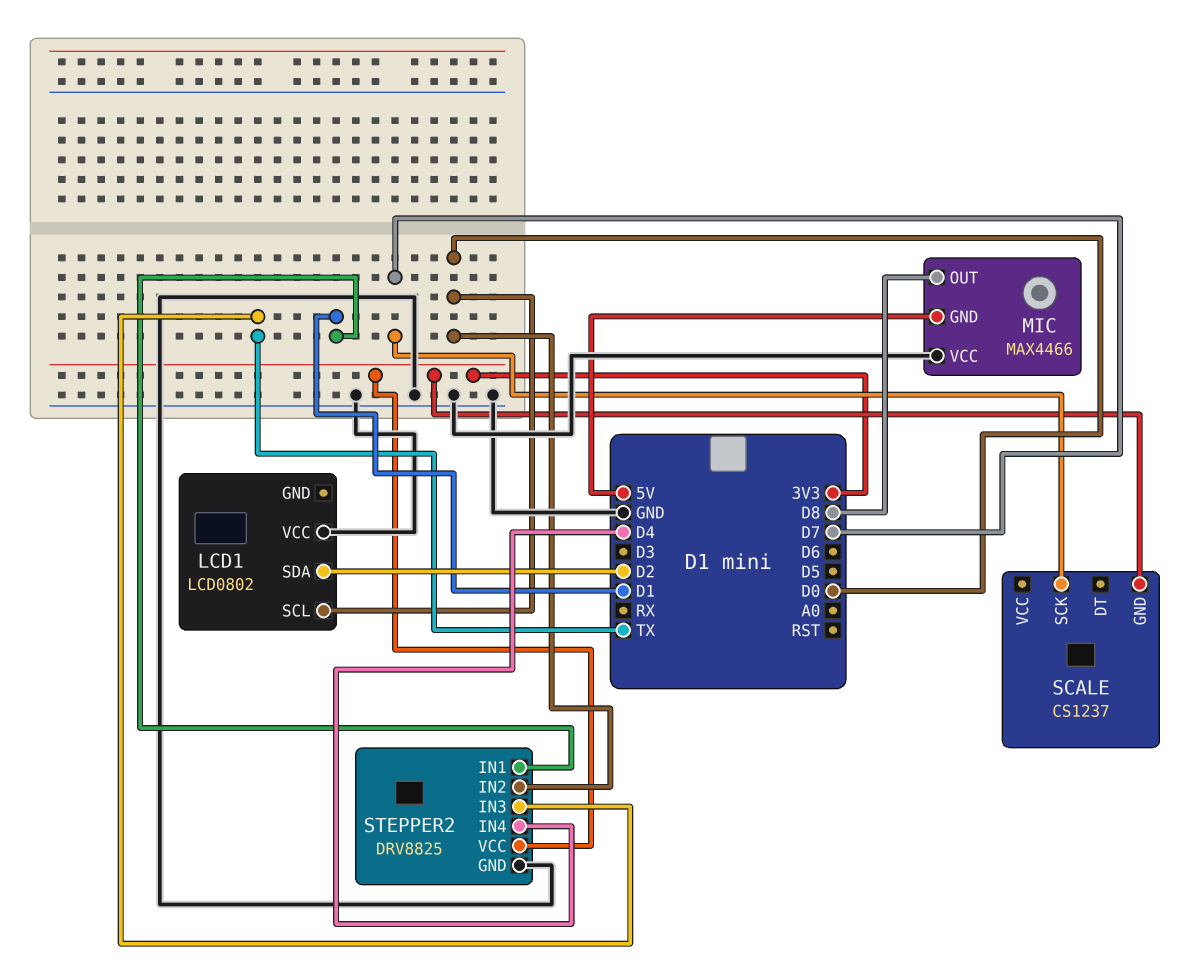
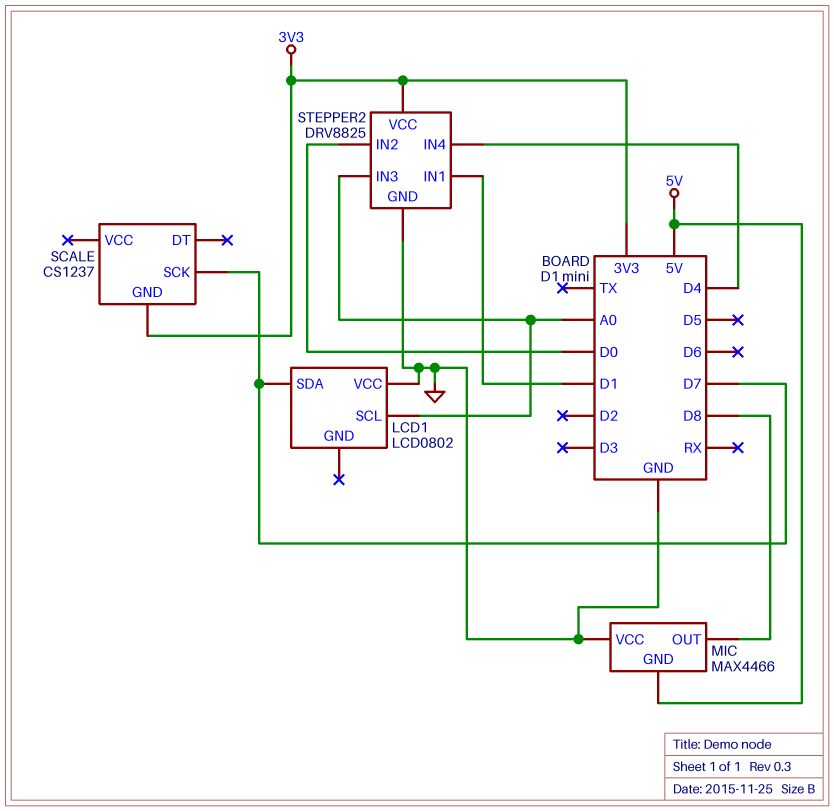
LCD1 pin SCL: D0 -> A0
LCD1 pin SDA: D2 -> D7
STEPPER2 pin IN3: TX -> A0

